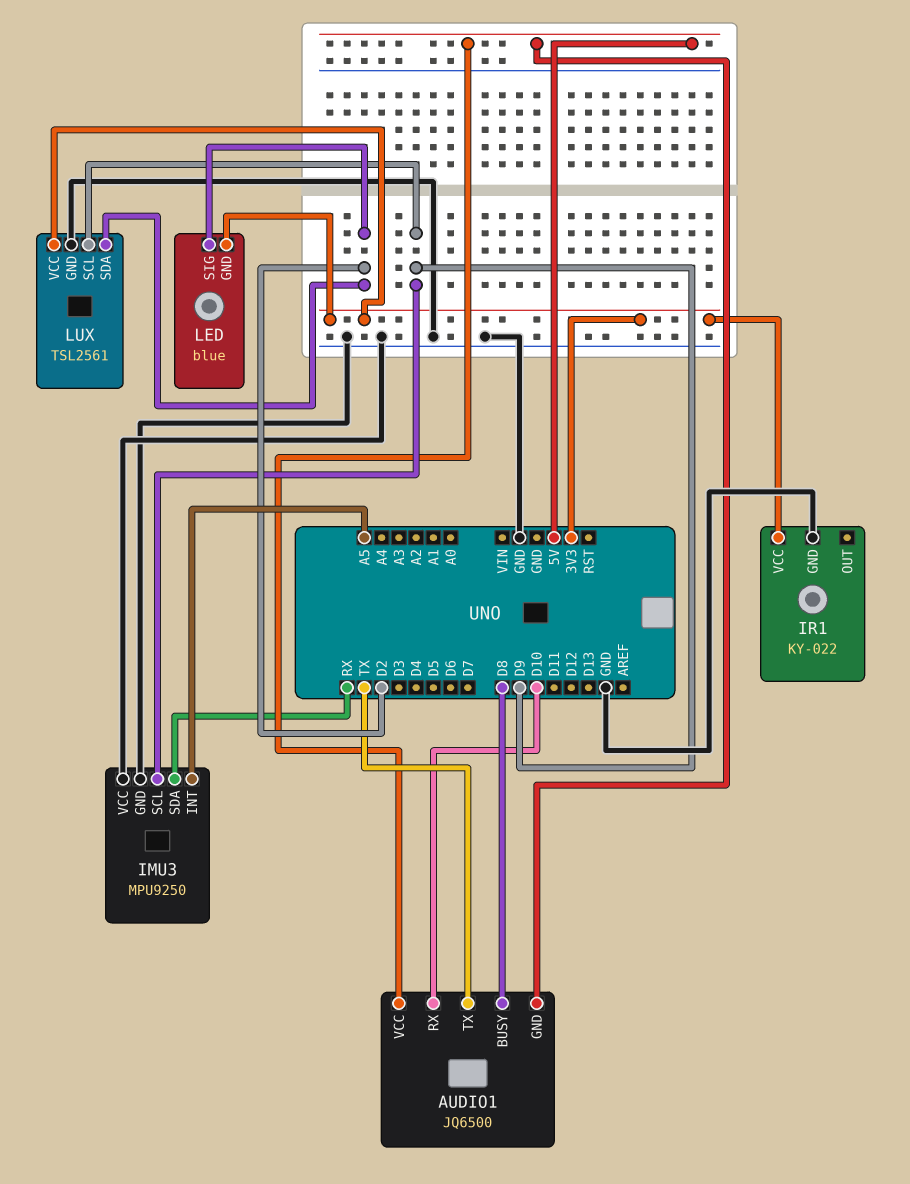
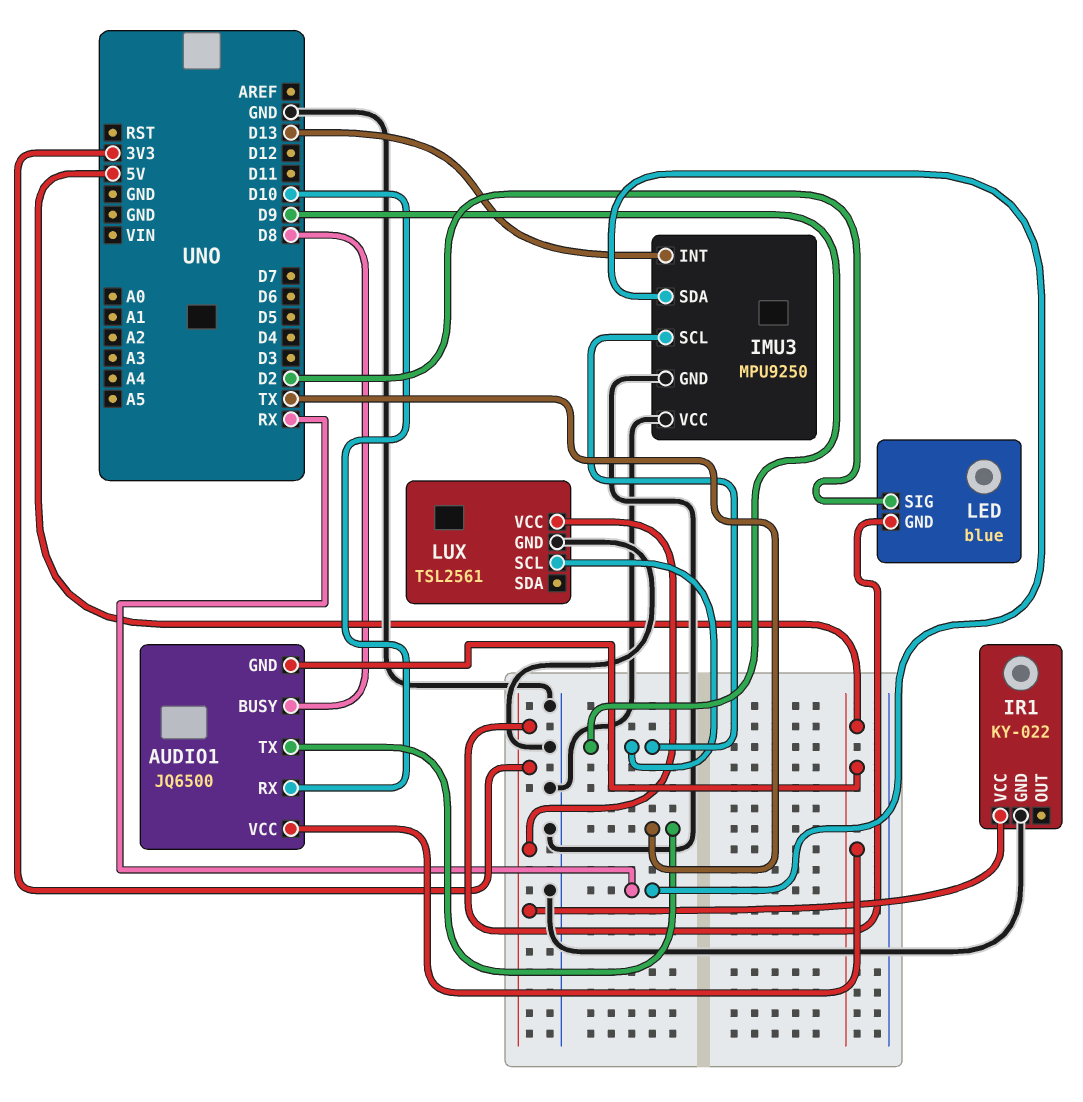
IMU3 pin INT: A5 -> D13
LUX pin SDA: D2 -> none

